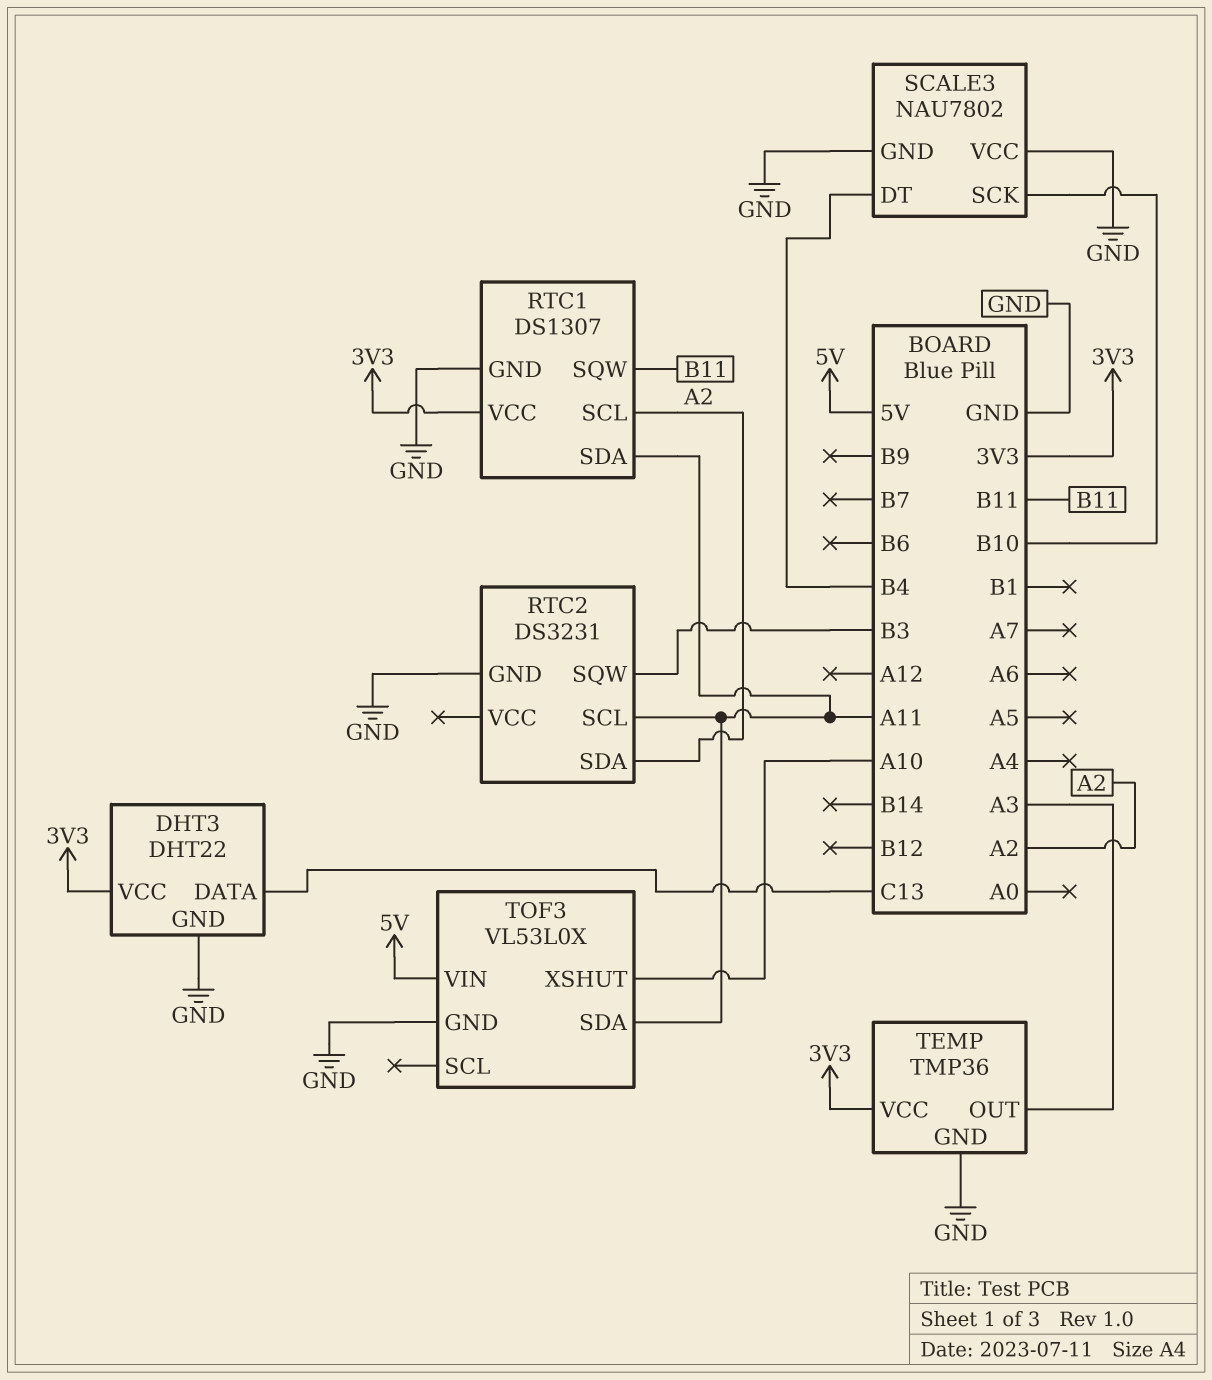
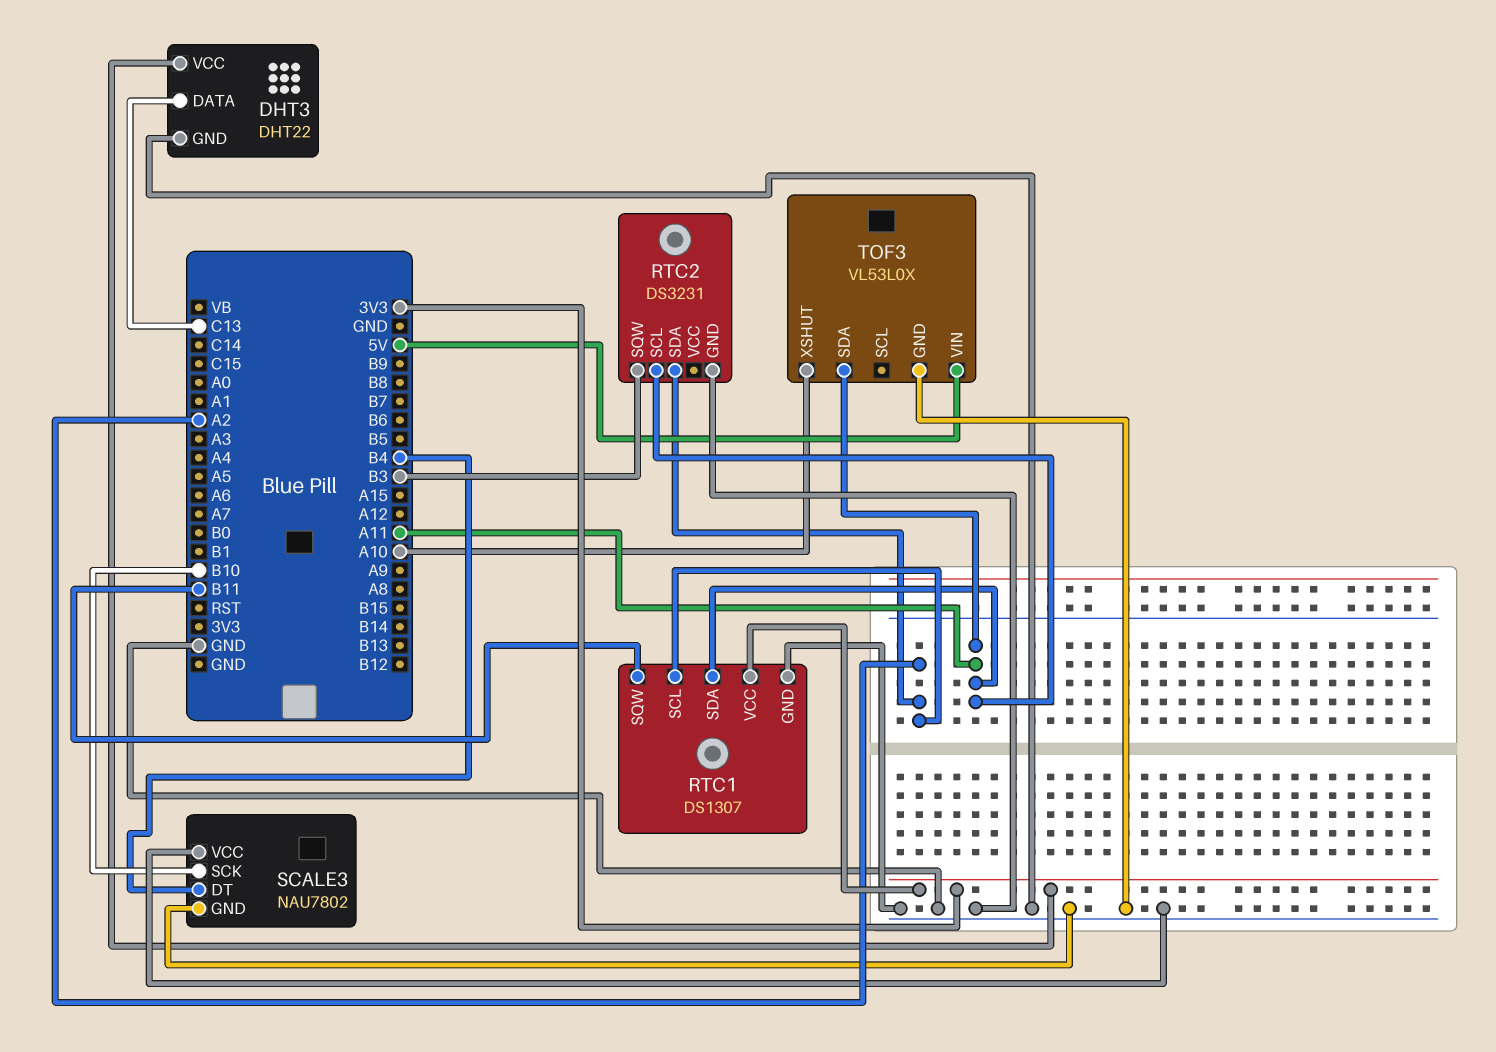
TEMP: TMP36 -> none
TEMP pin GND: GND -> none
TEMP pin OUT: A3 -> none
TEMP pin VCC: 3V3 -> none

